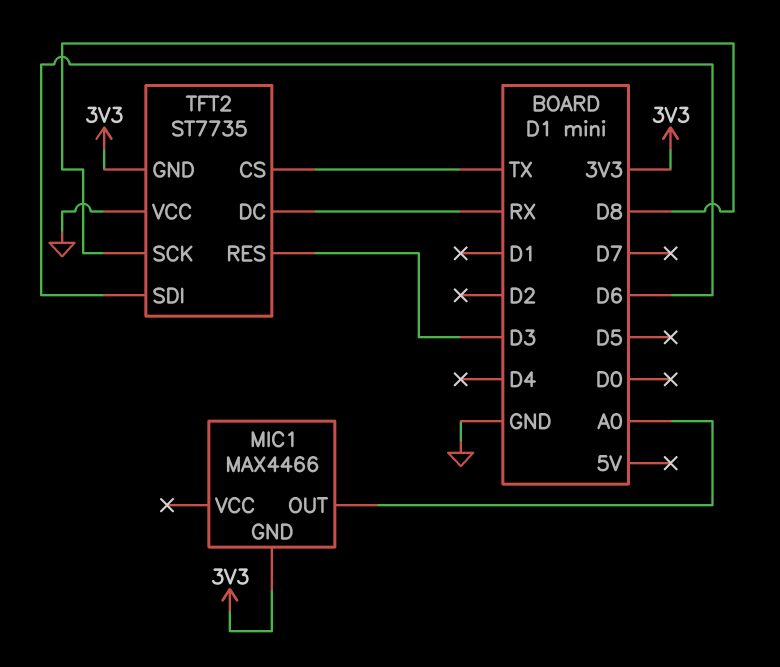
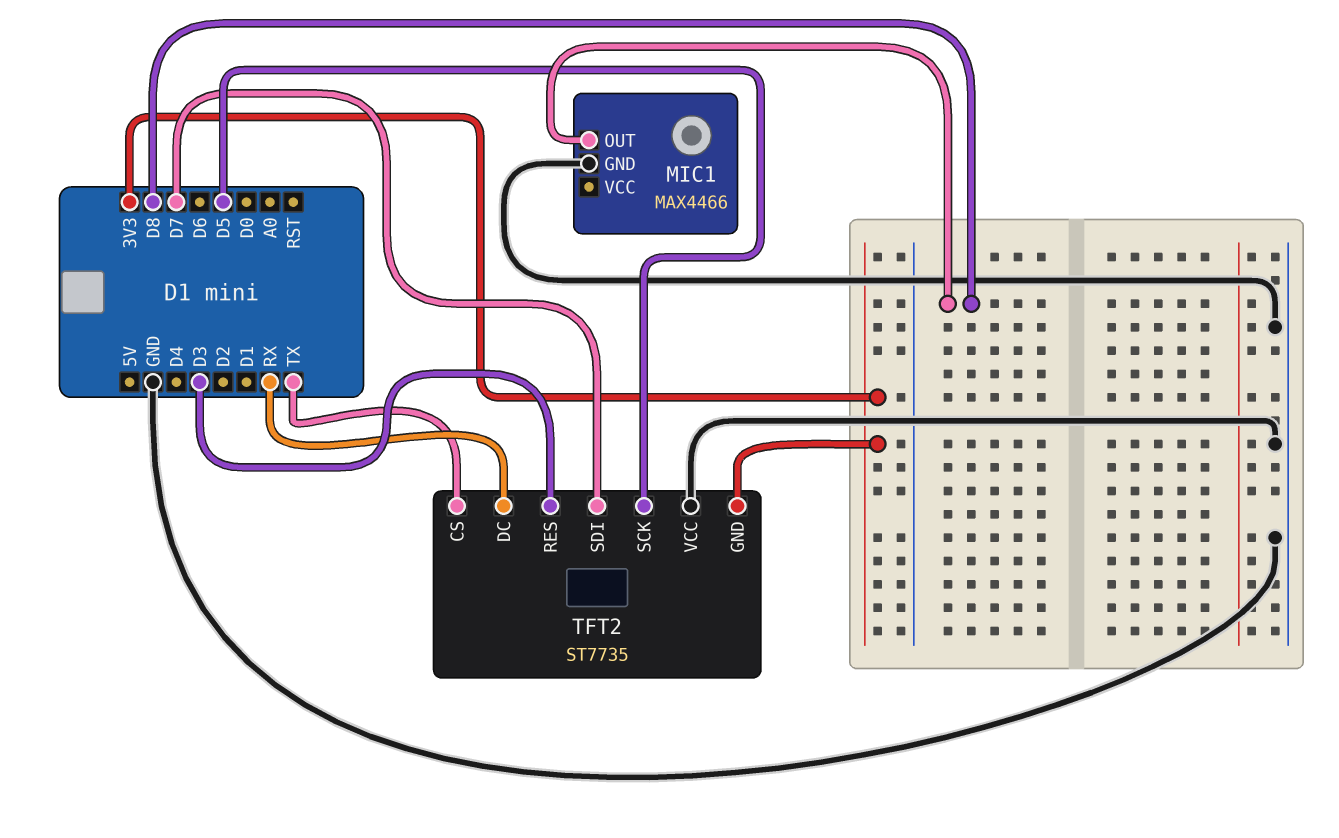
MIC1 pin GND: 3V3 -> GND
MIC1 pin OUT: A0 -> D8
TFT2 pin SCK: D8 -> D5
TFT2 pin SDI: D6 -> D7

